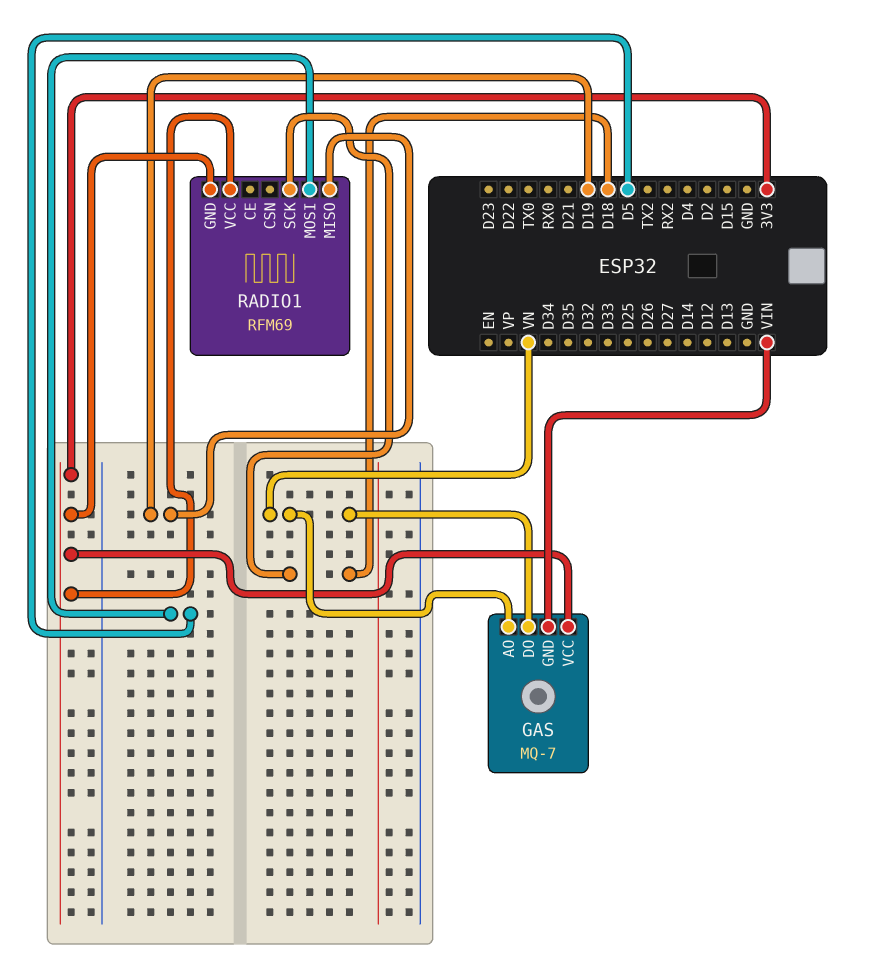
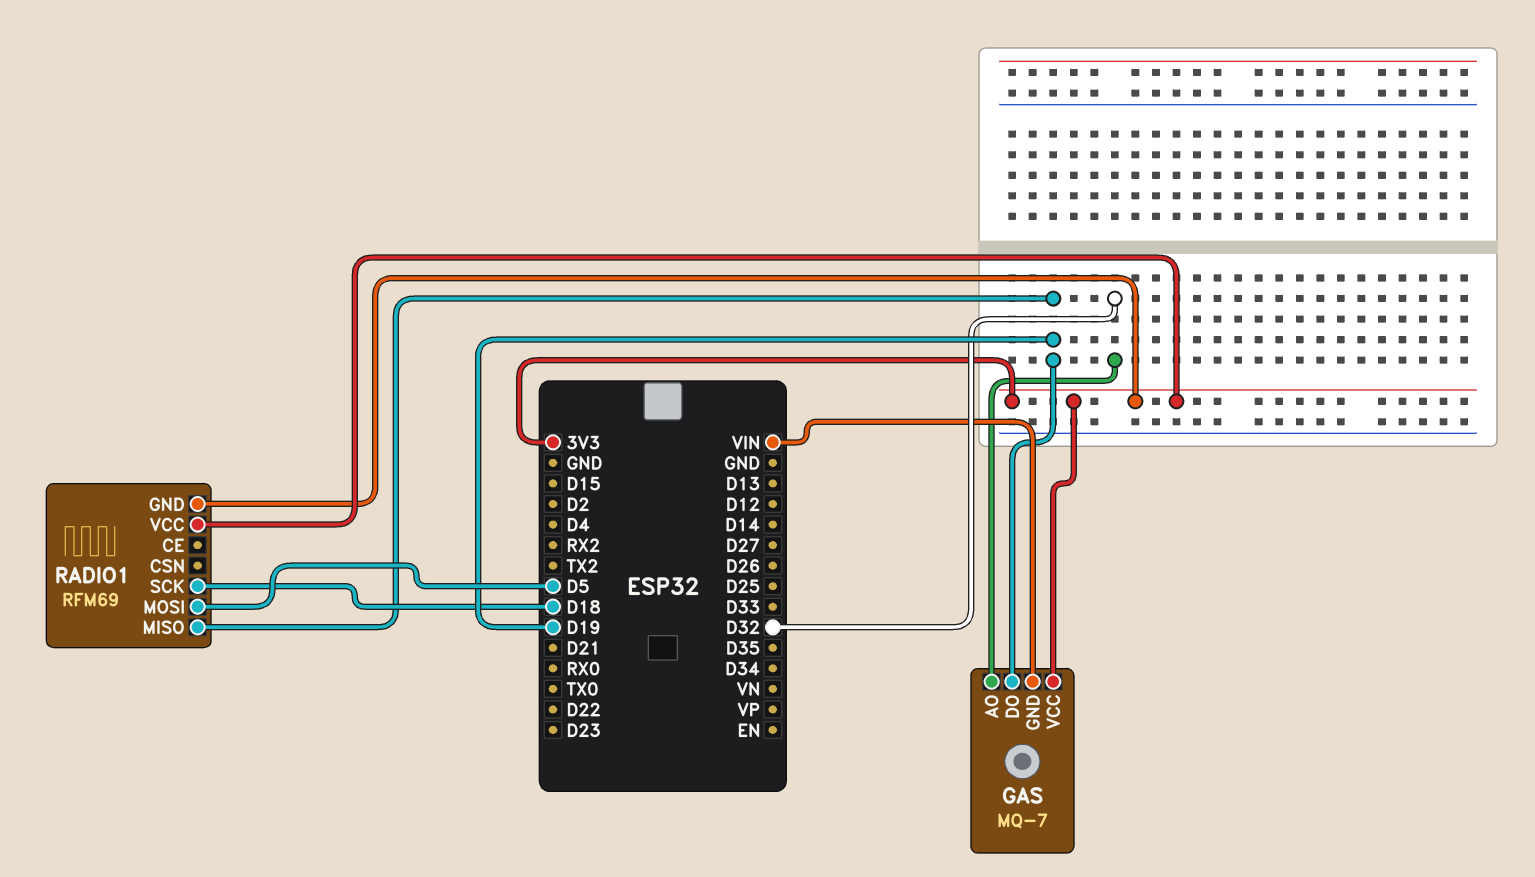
GAS pin AO: VN -> D32
GAS pin DO: VN -> D19

